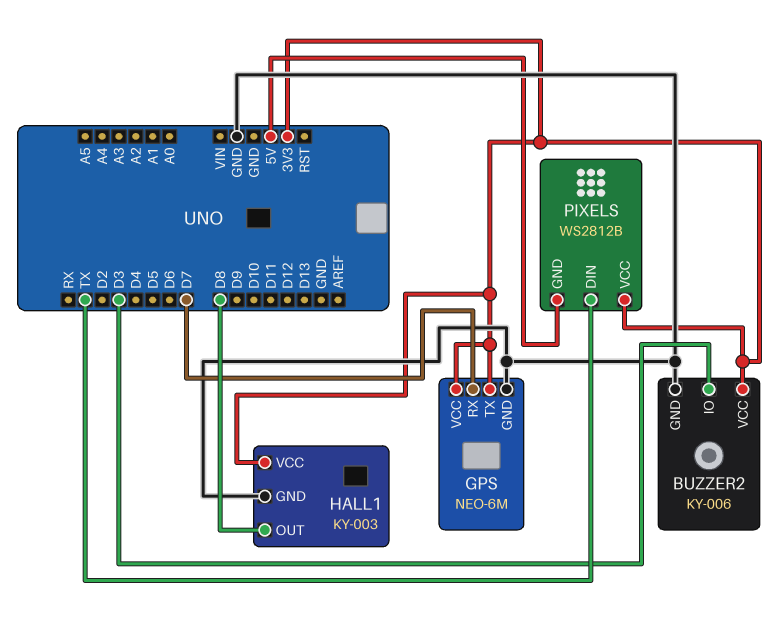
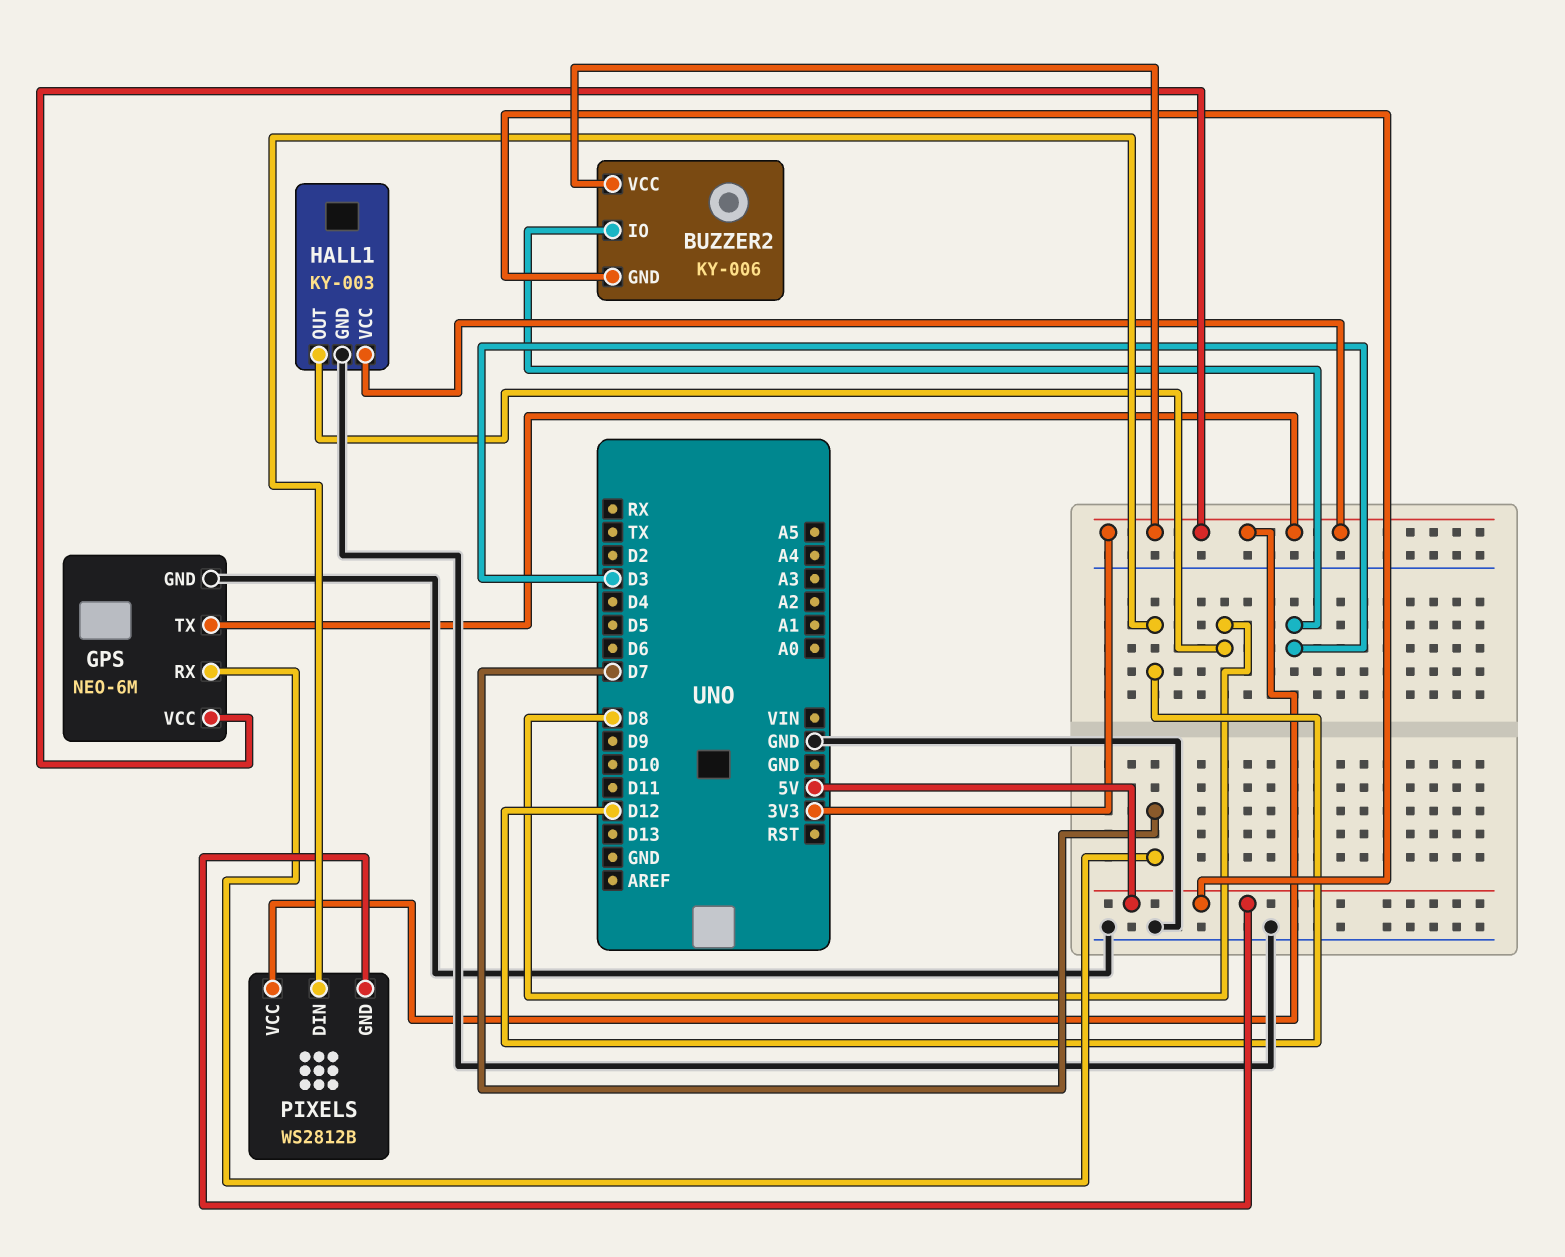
BUZZER2 pin GND: GND -> 5V
PIXELS pin DIN: TX -> D12

